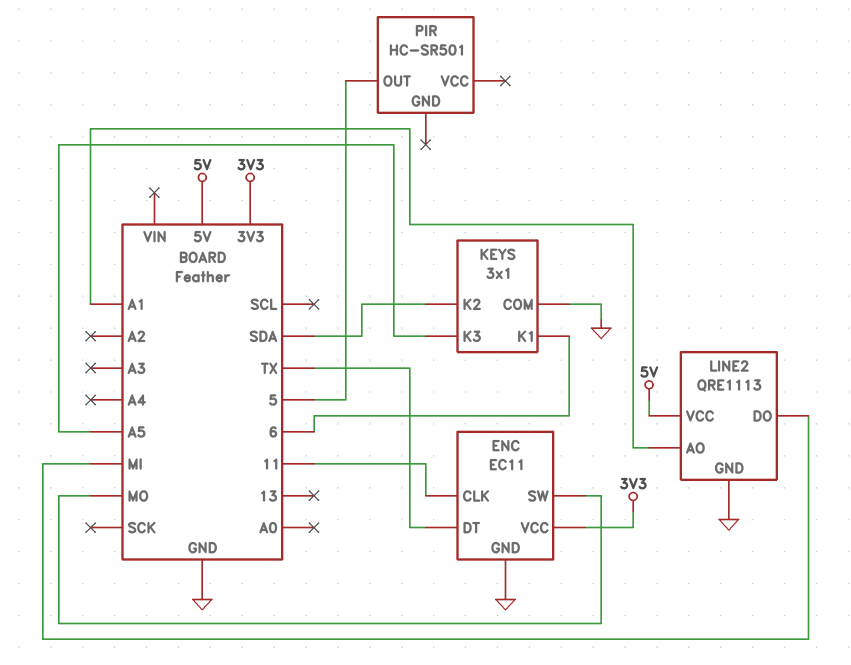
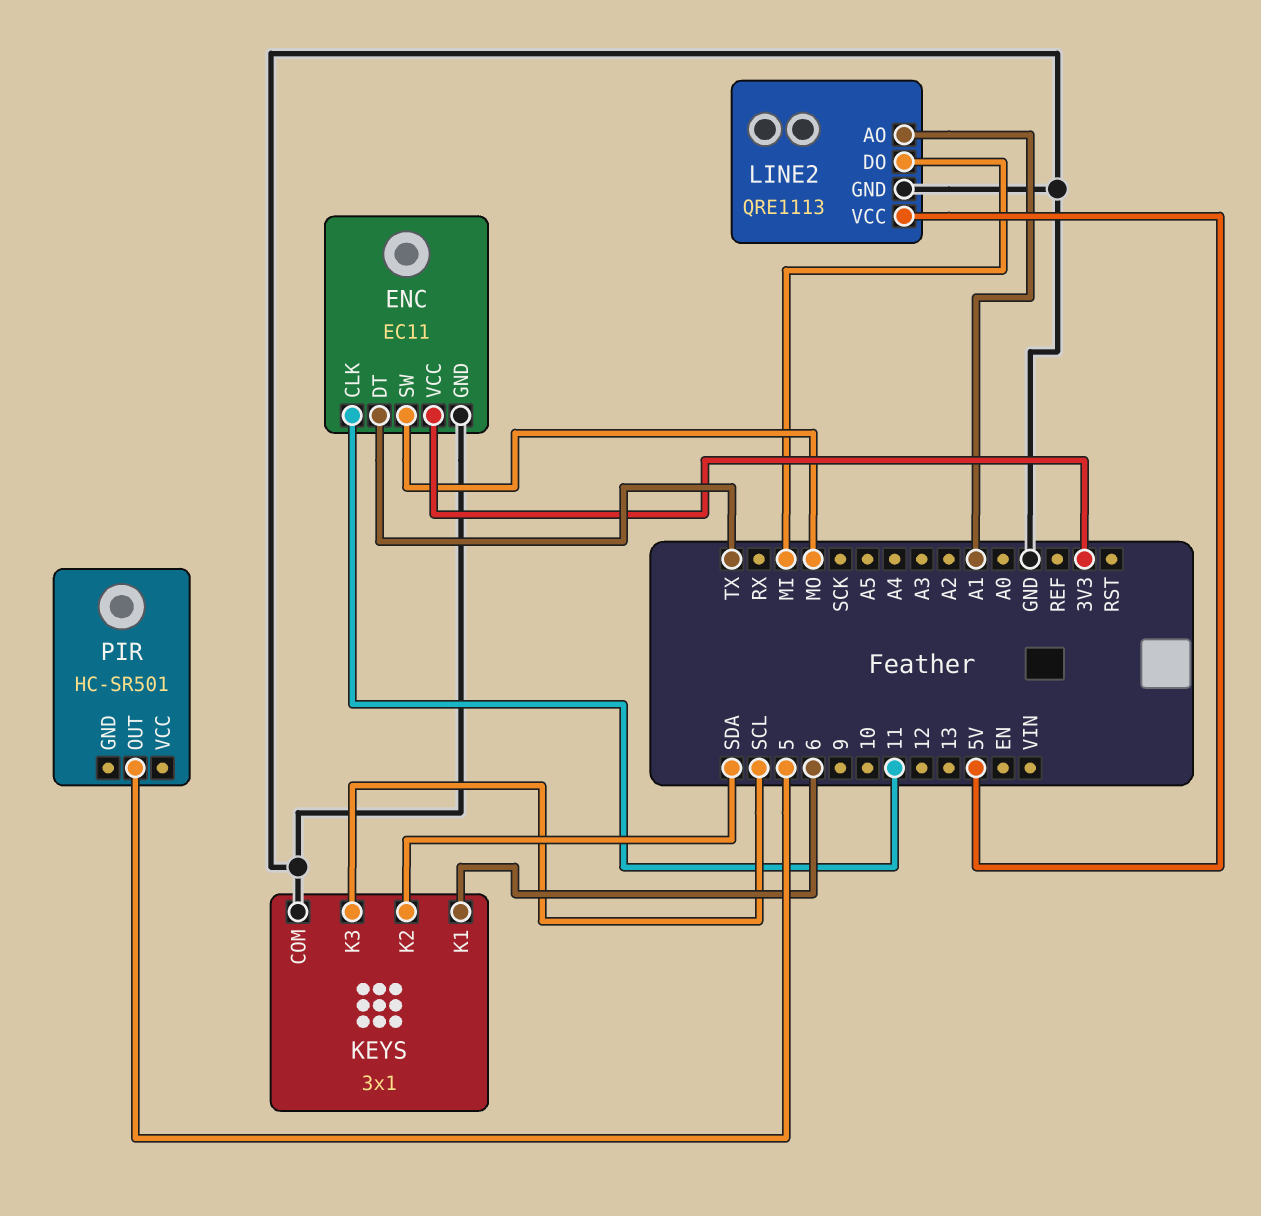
KEYS pin K3: A5 -> SCL

